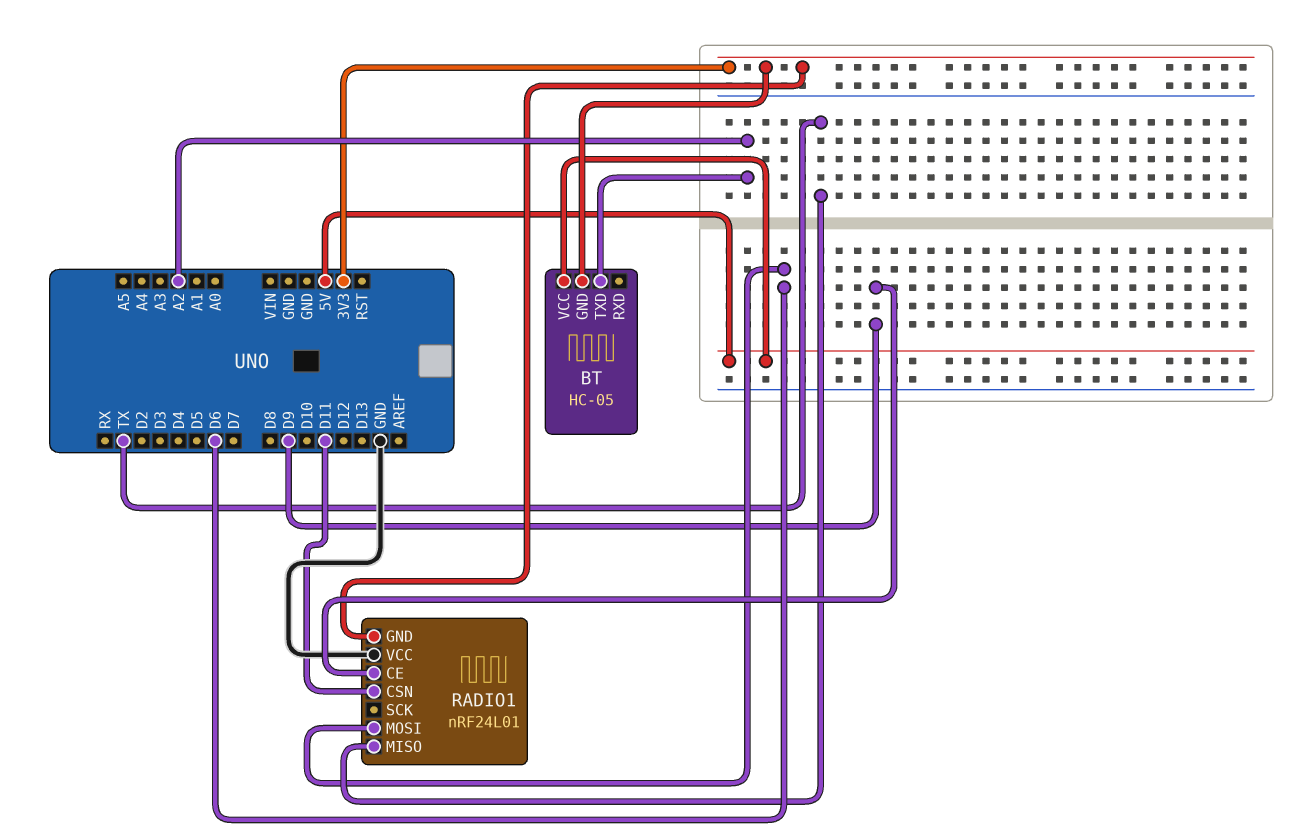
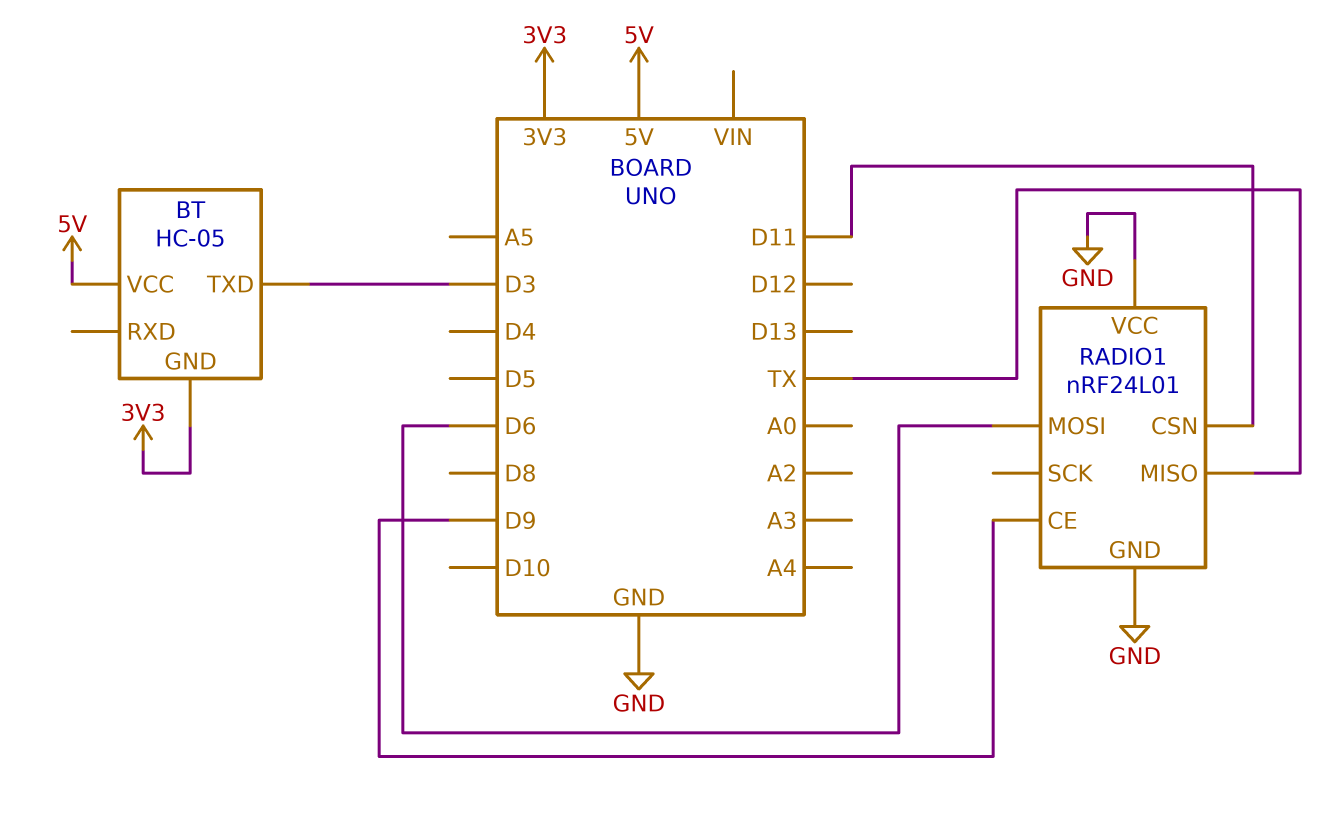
BT pin TXD: A2 -> D3
RADIO1 pin GND: 3V3 -> GND

